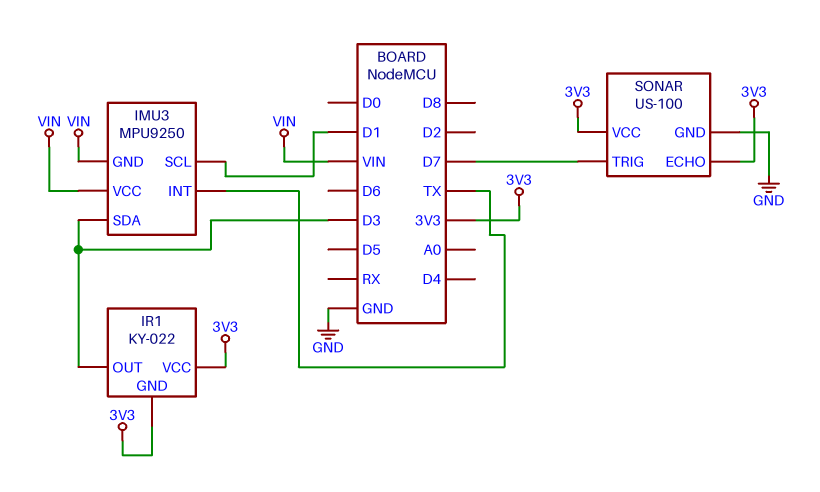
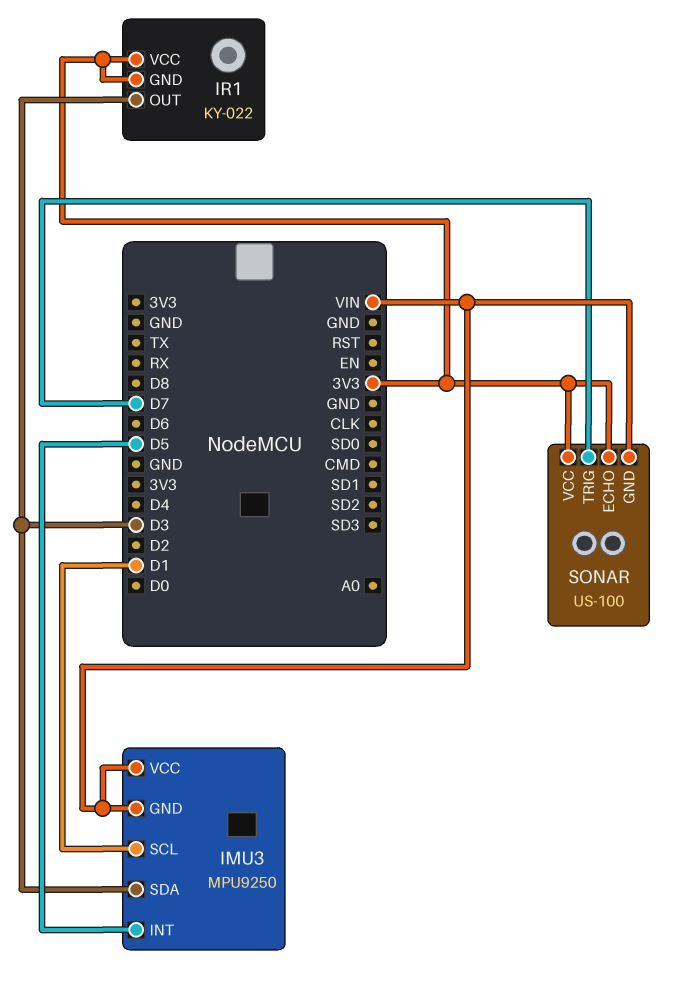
IMU3 pin INT: TX -> D5
SONAR pin GND: GND -> VIN

